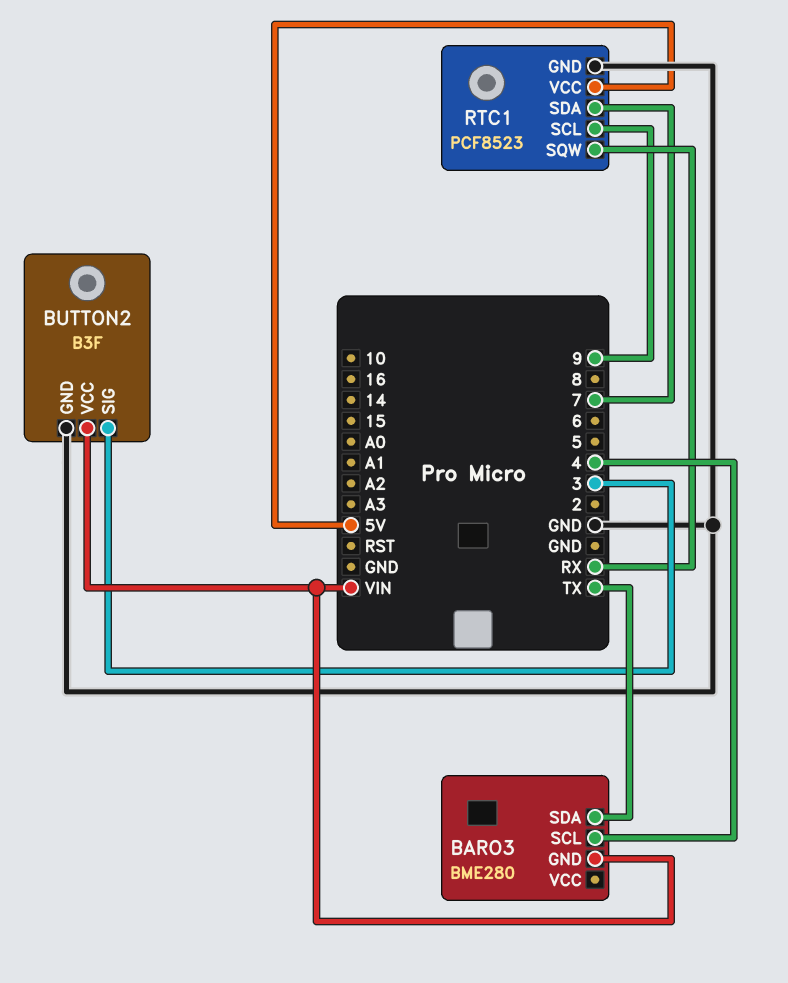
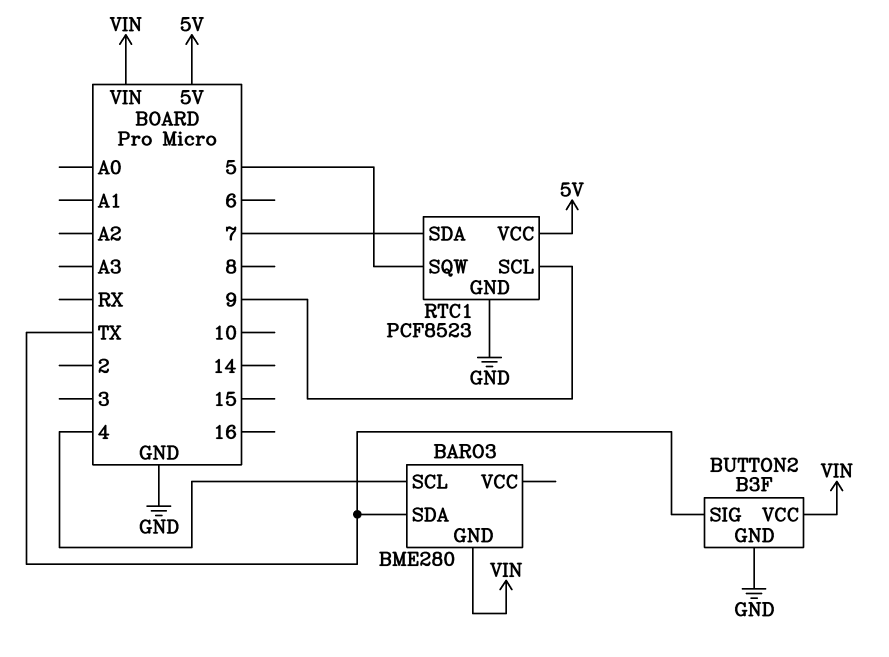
BUTTON2 pin SIG: 3 -> TX
RTC1 pin SQW: RX -> 5

